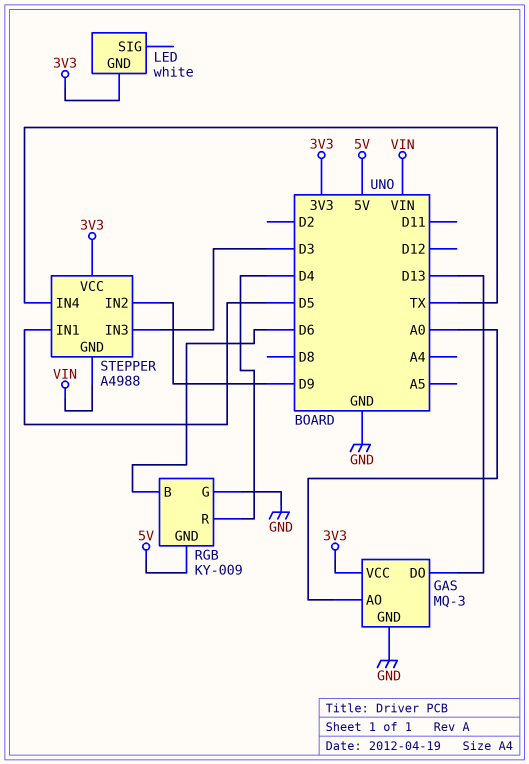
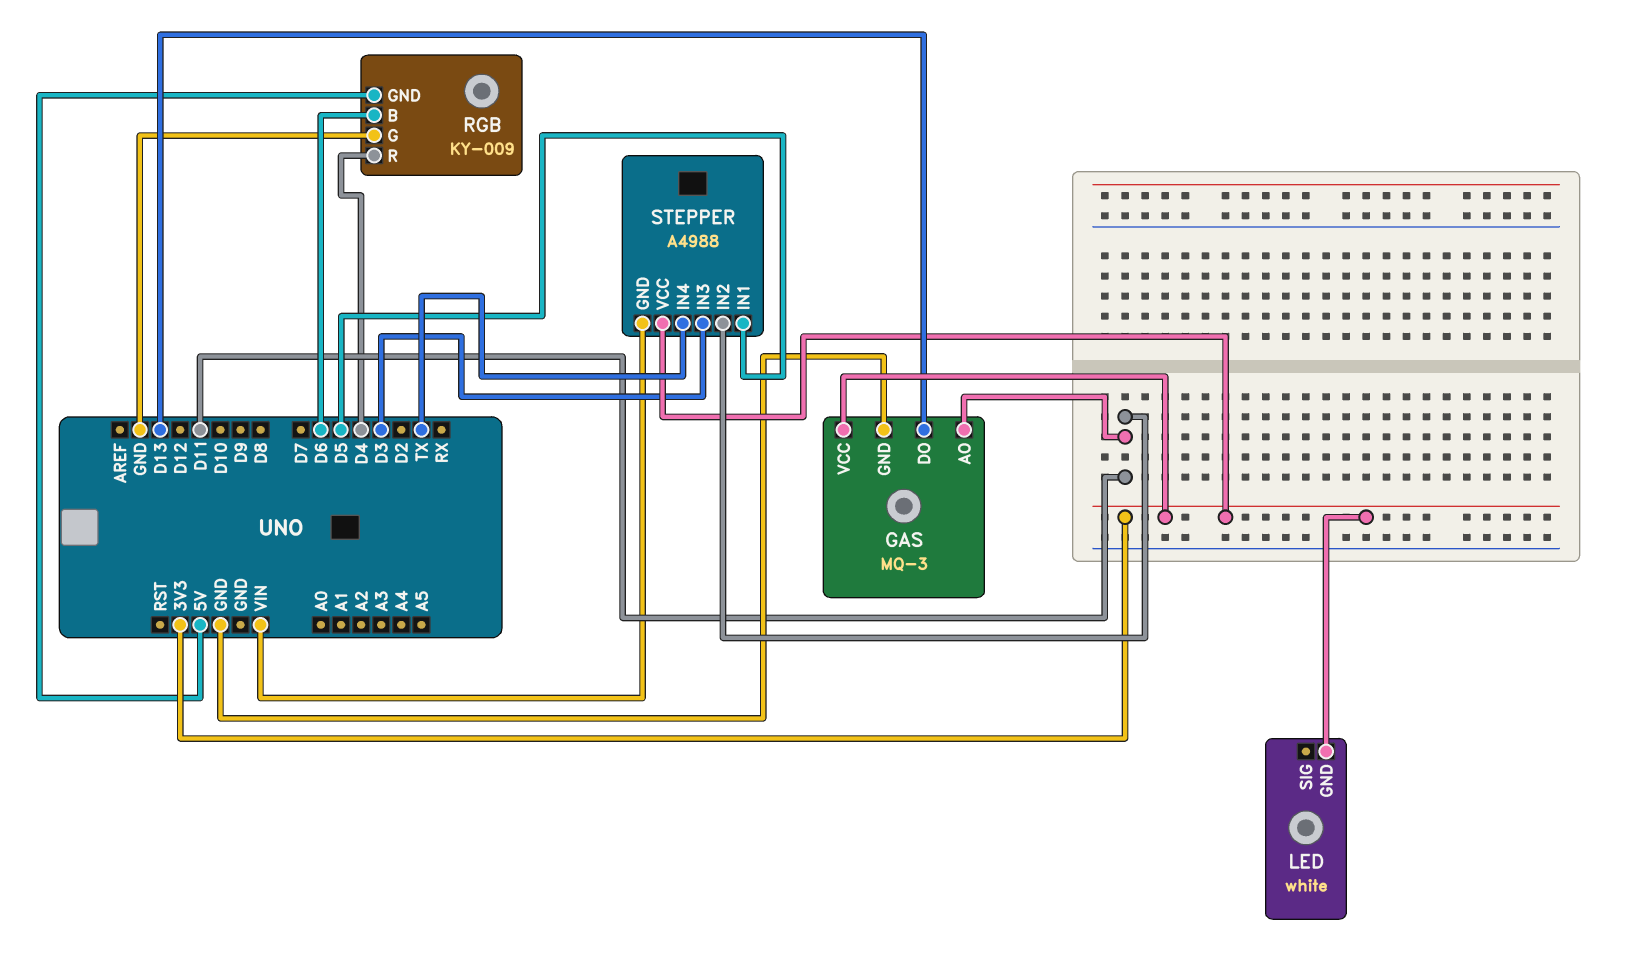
GAS pin AO: A0 -> D11
STEPPER pin IN2: D9 -> D11

